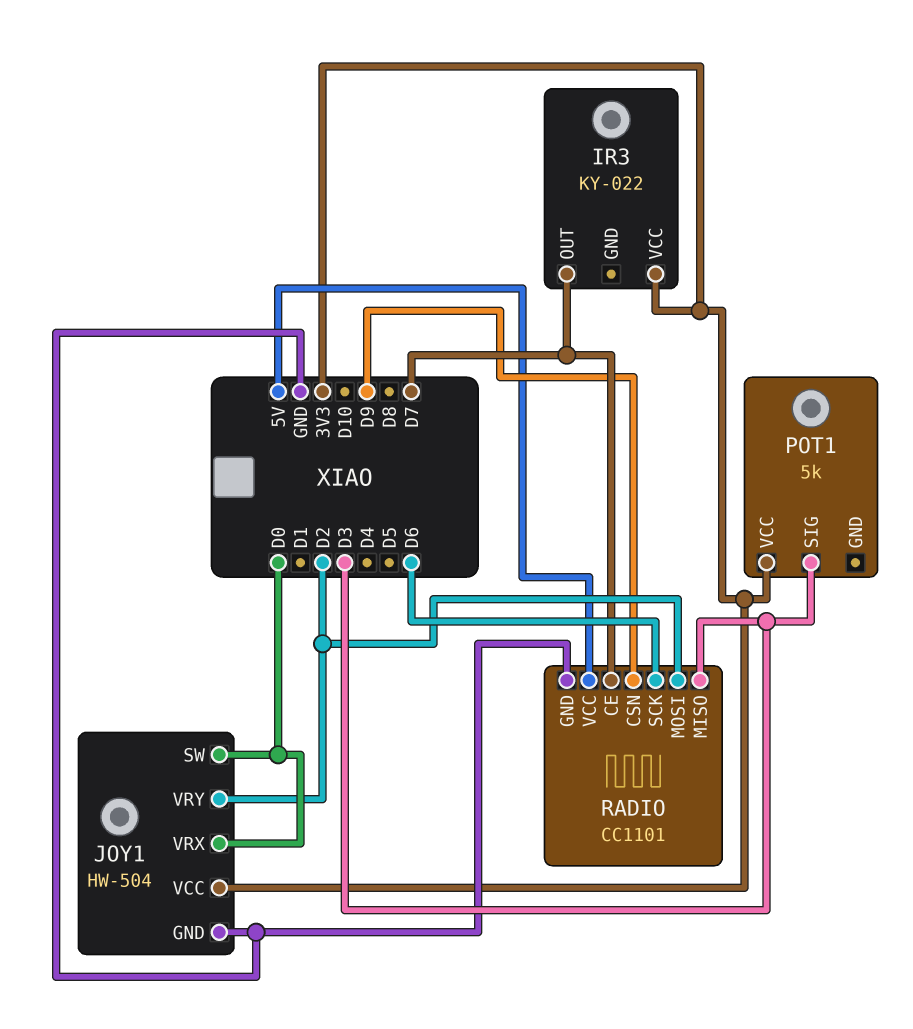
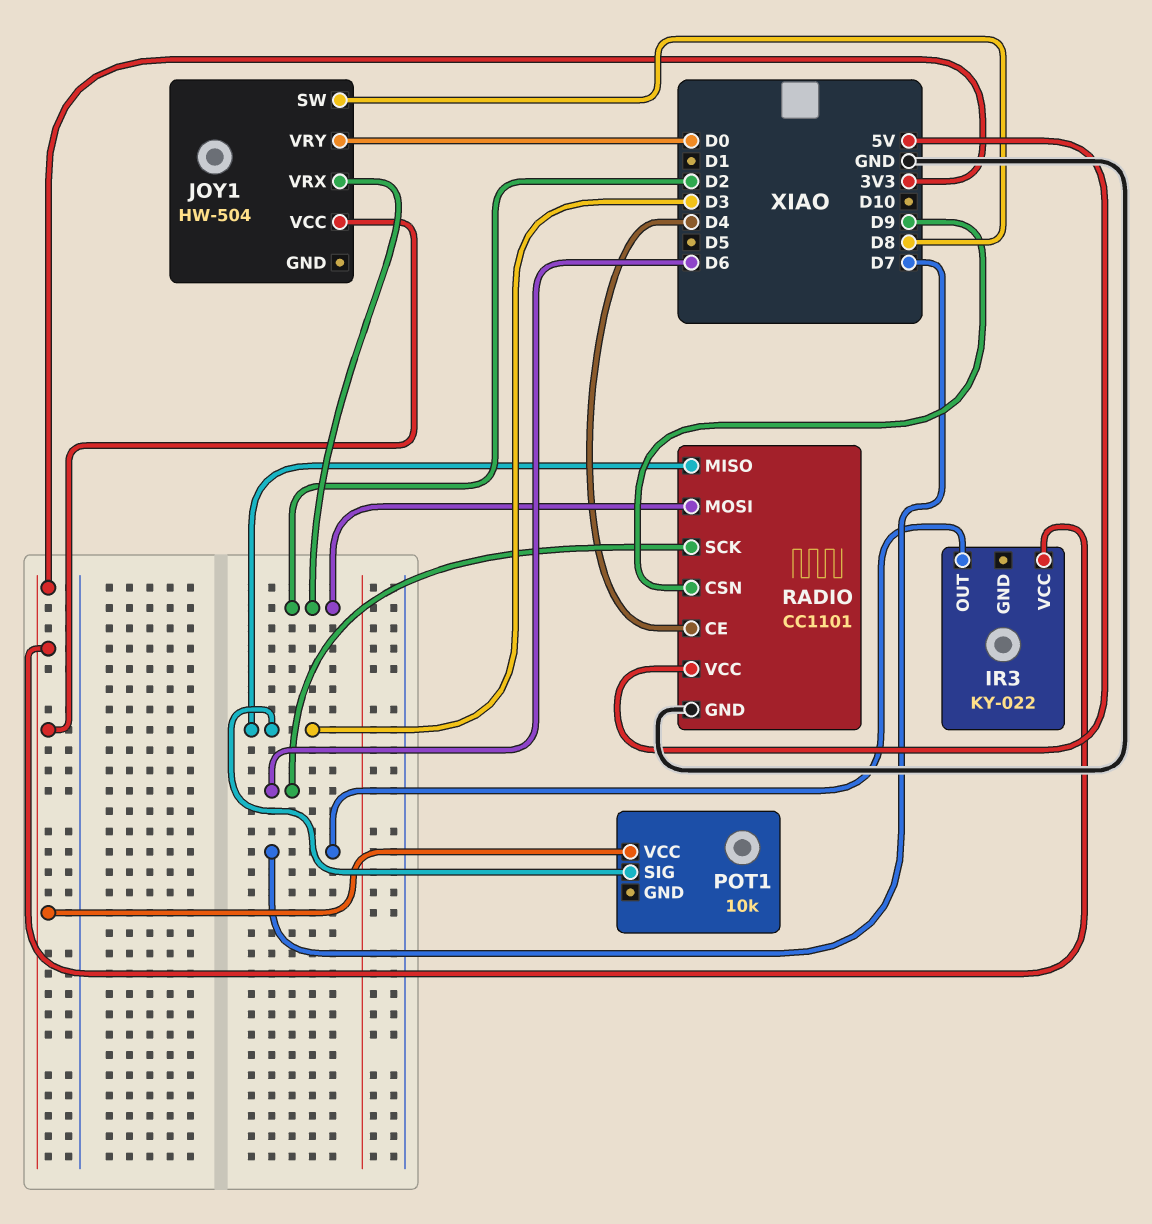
JOY1 pin GND: GND -> none
JOY1 pin SW: D0 -> D8
JOY1 pin VRX: D0 -> D2
JOY1 pin VRY: D2 -> D0
POT1: 5k -> 10k
RADIO pin CE: D7 -> D4

